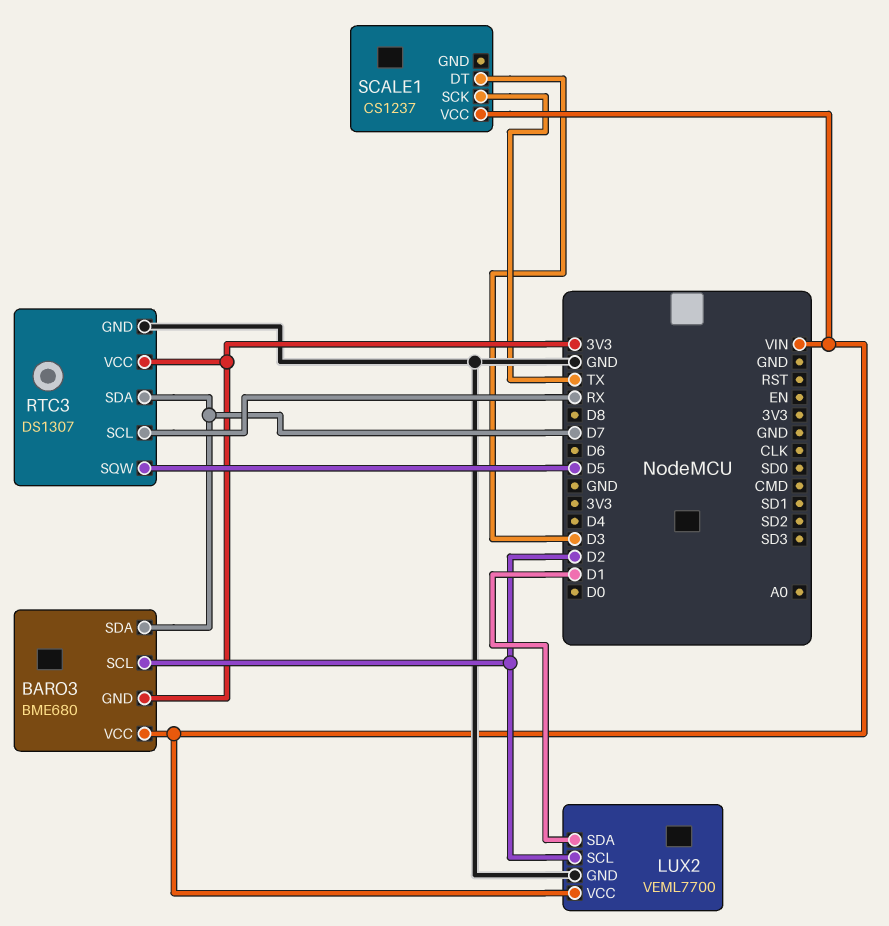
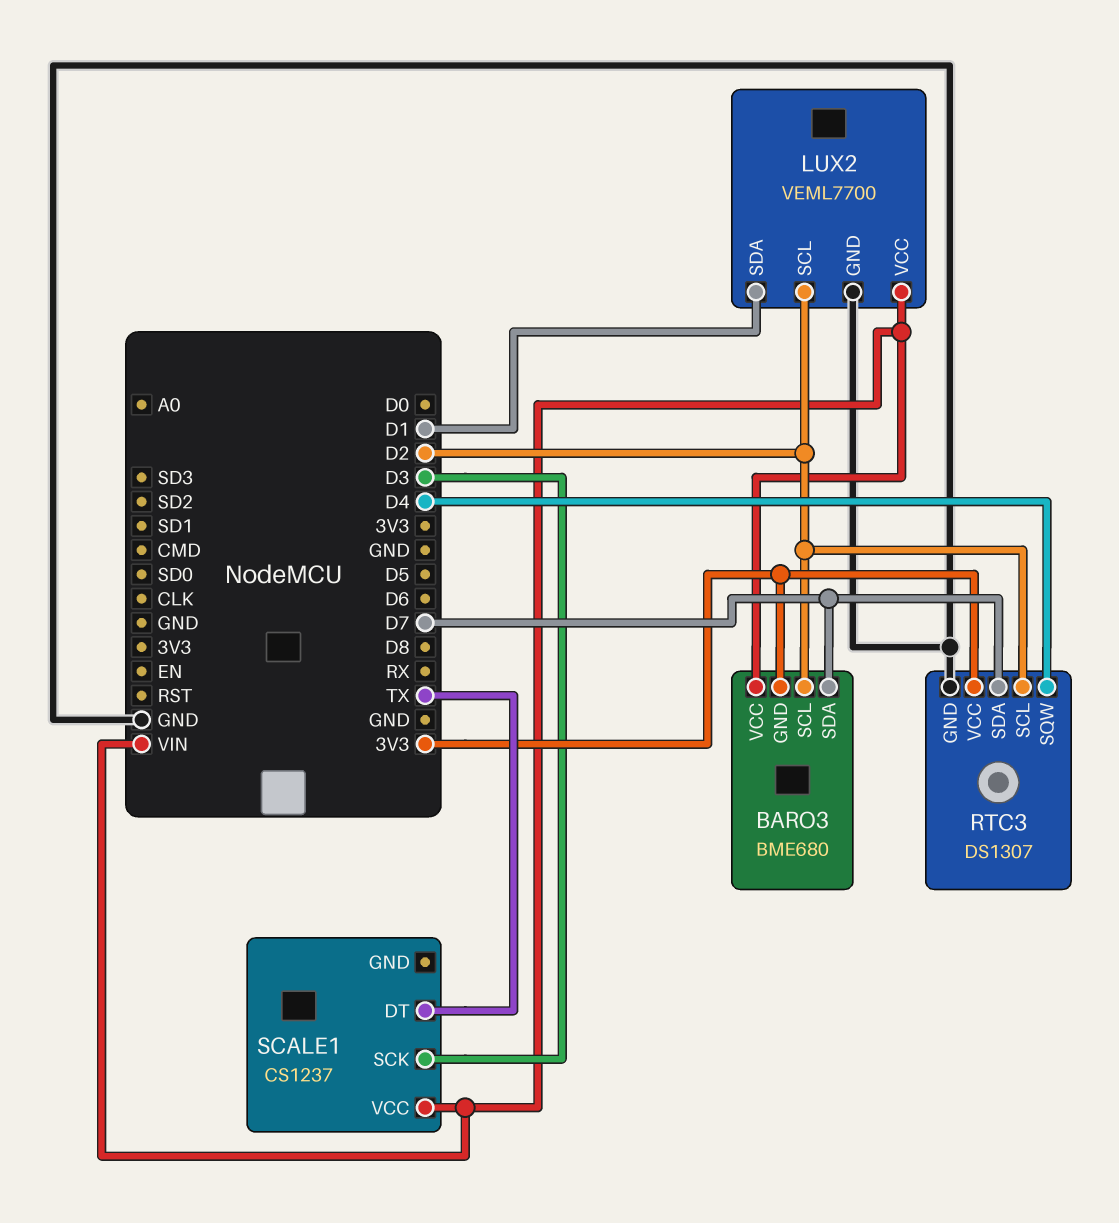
RTC3 pin SCL: RX -> D2
RTC3 pin SQW: D5 -> D4
SCALE1 pin DT: D3 -> TX
SCALE1 pin SCK: TX -> D3

